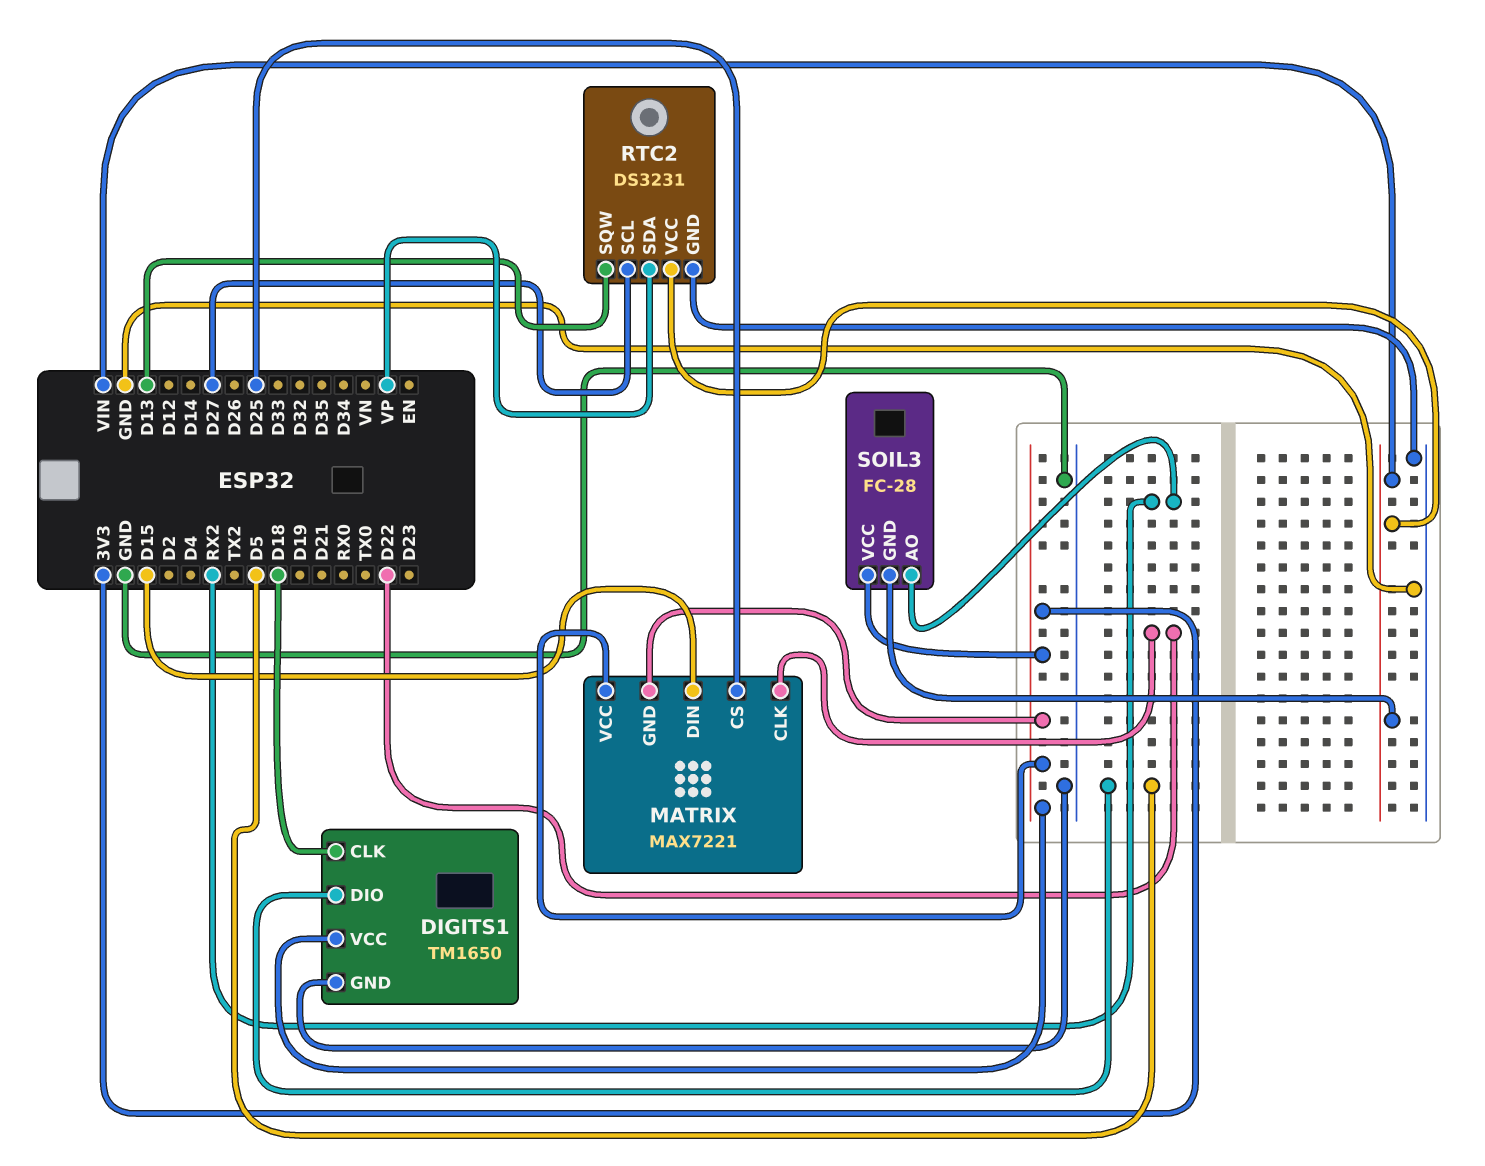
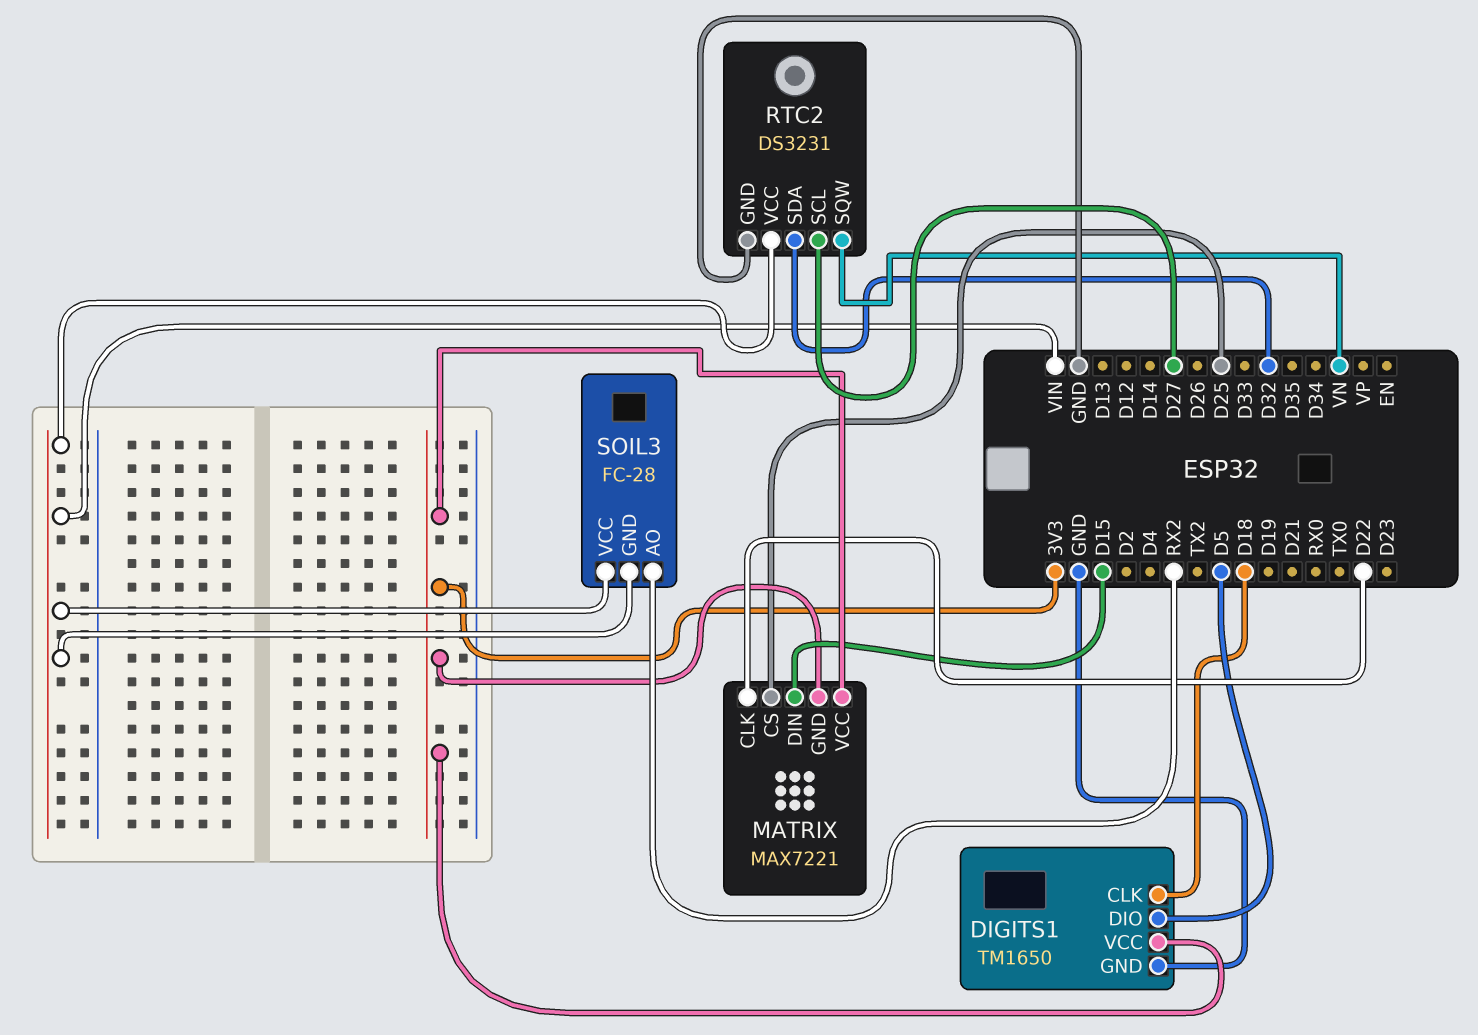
RTC2 pin SDA: VP -> D32
RTC2 pin SQW: D13 -> VN
SOIL3 pin VCC: 3V3 -> VIN

